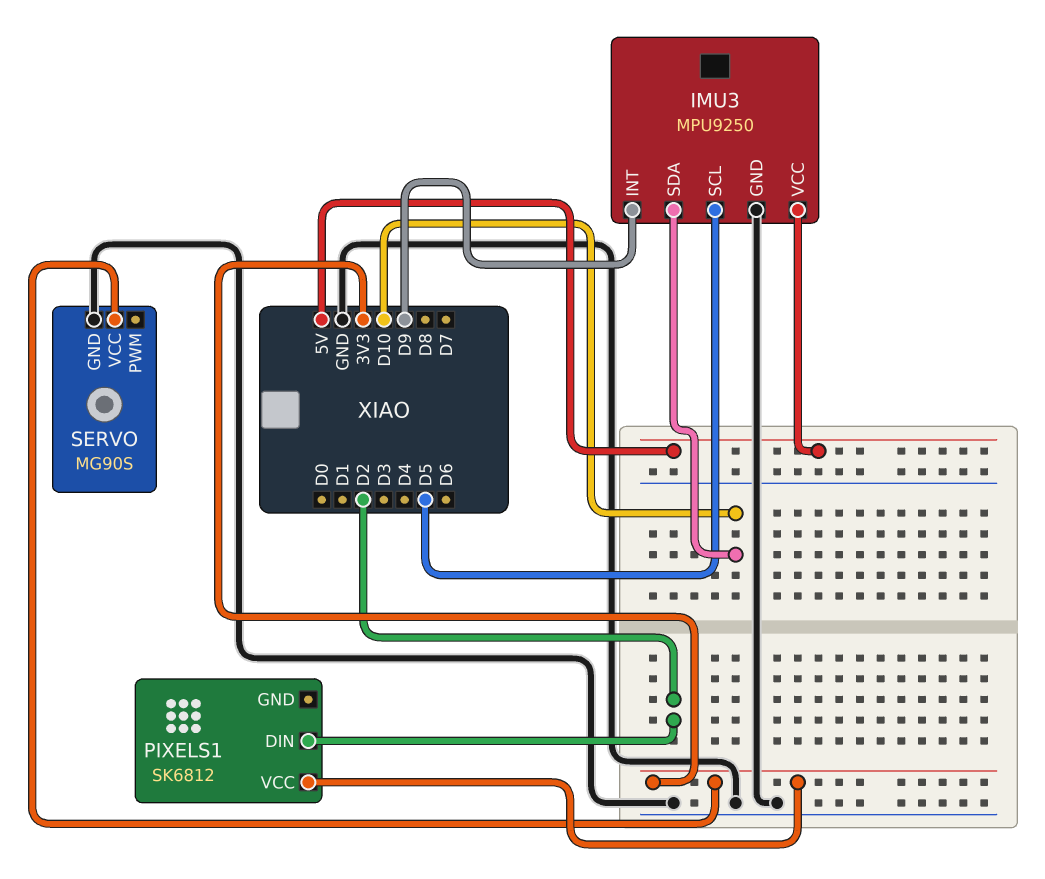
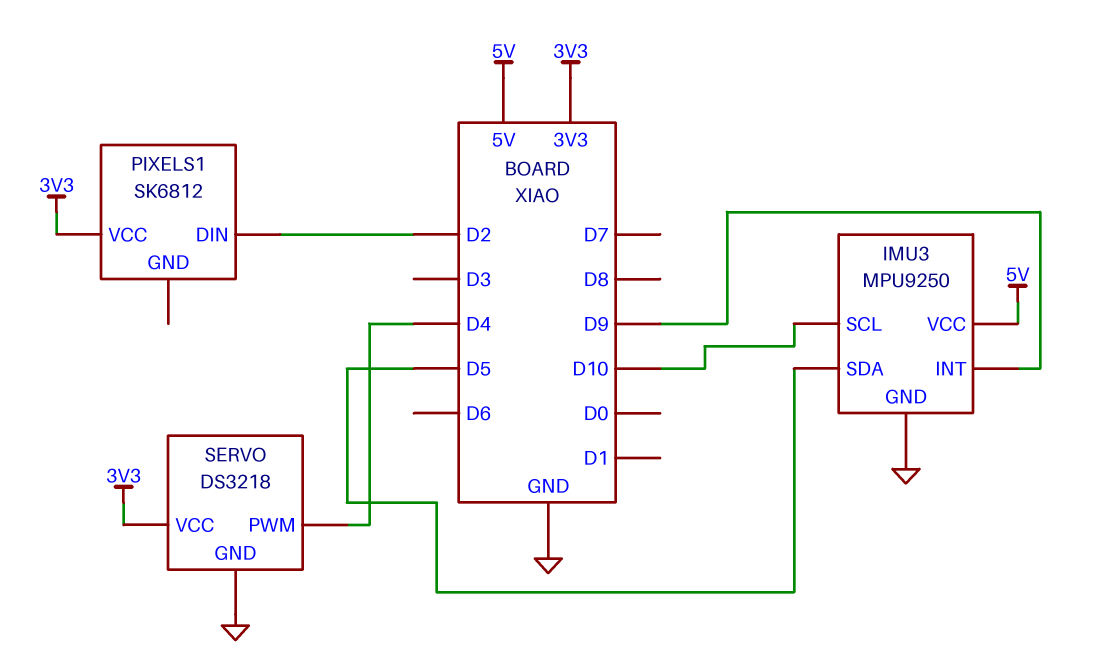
IMU3 pin SCL: D5 -> D10
IMU3 pin SDA: D10 -> D5
SERVO: MG90S -> DS3218
SERVO pin PWM: none -> D4

